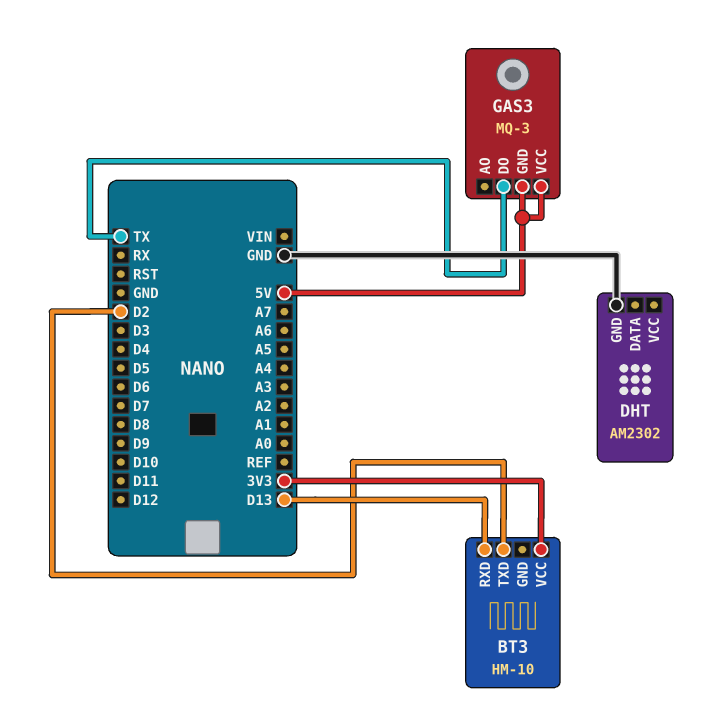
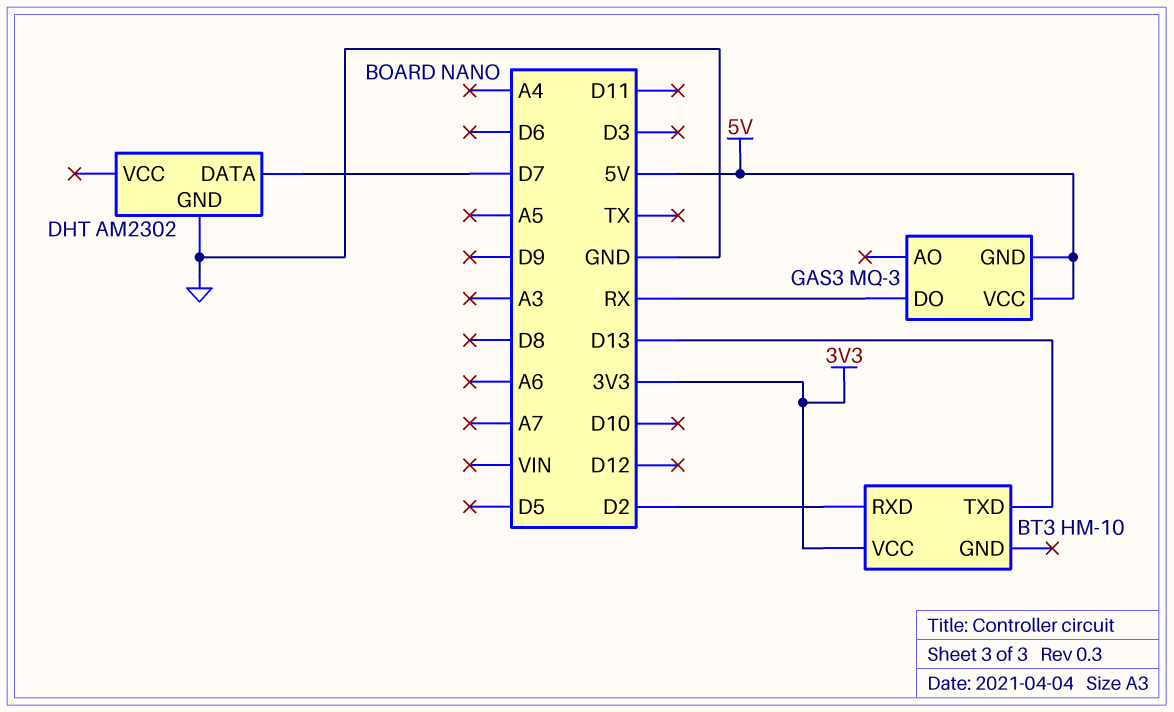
BT3 pin RXD: D13 -> D2
BT3 pin TXD: D2 -> D13
DHT pin DATA: none -> D7
GAS3 pin DO: TX -> RX

